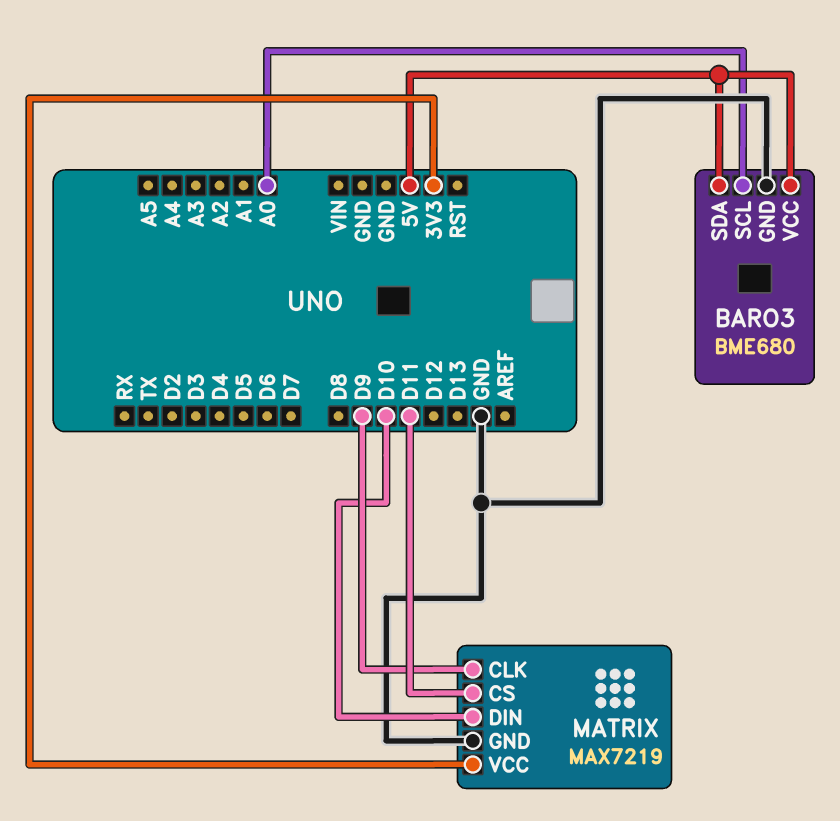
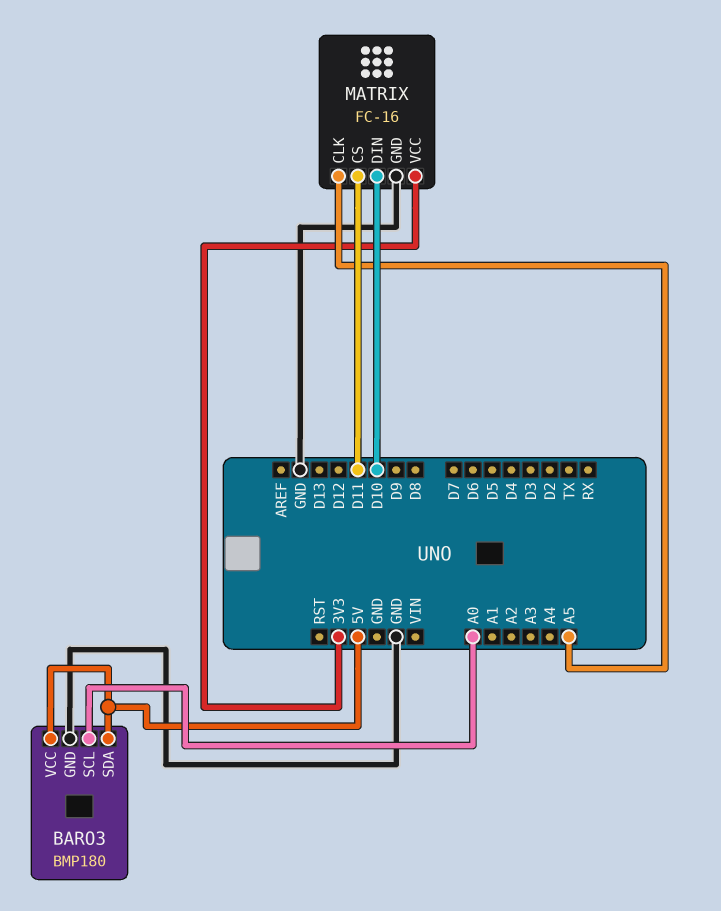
BARO3: BME680 -> BMP180
MATRIX: MAX7219 -> FC-16
MATRIX pin CLK: D9 -> A5

